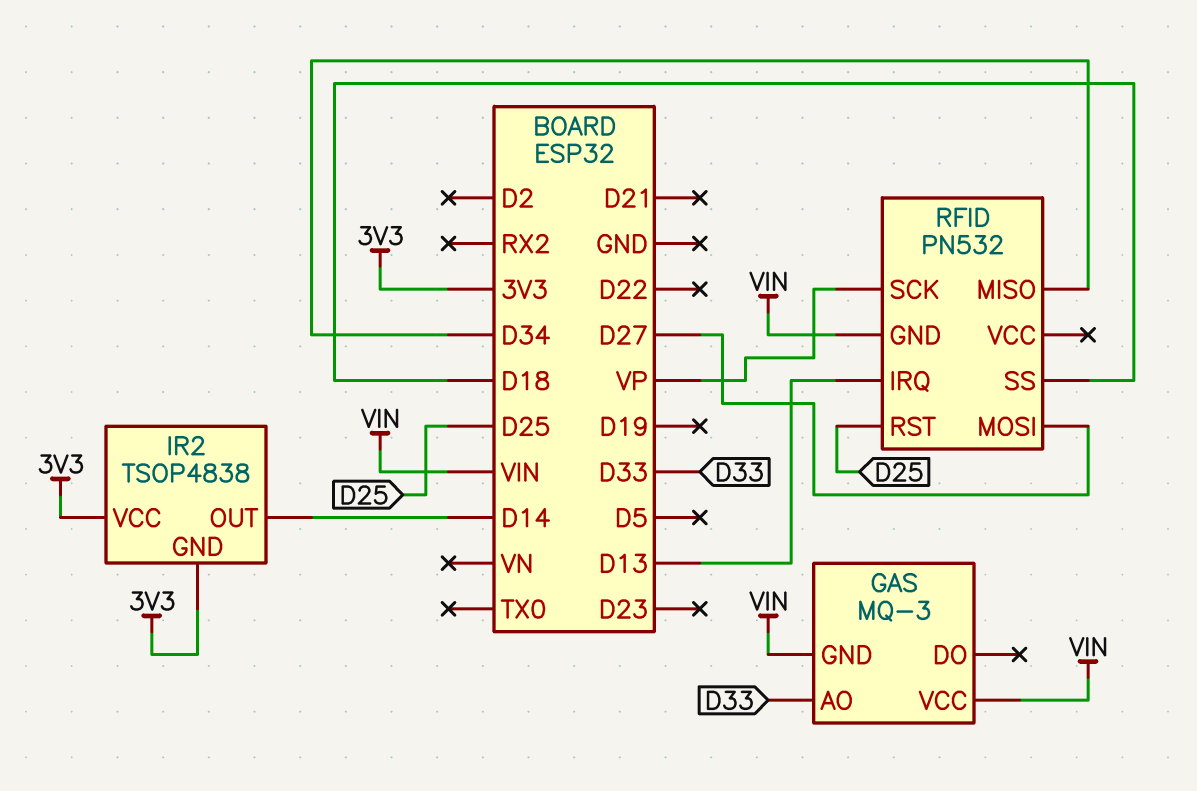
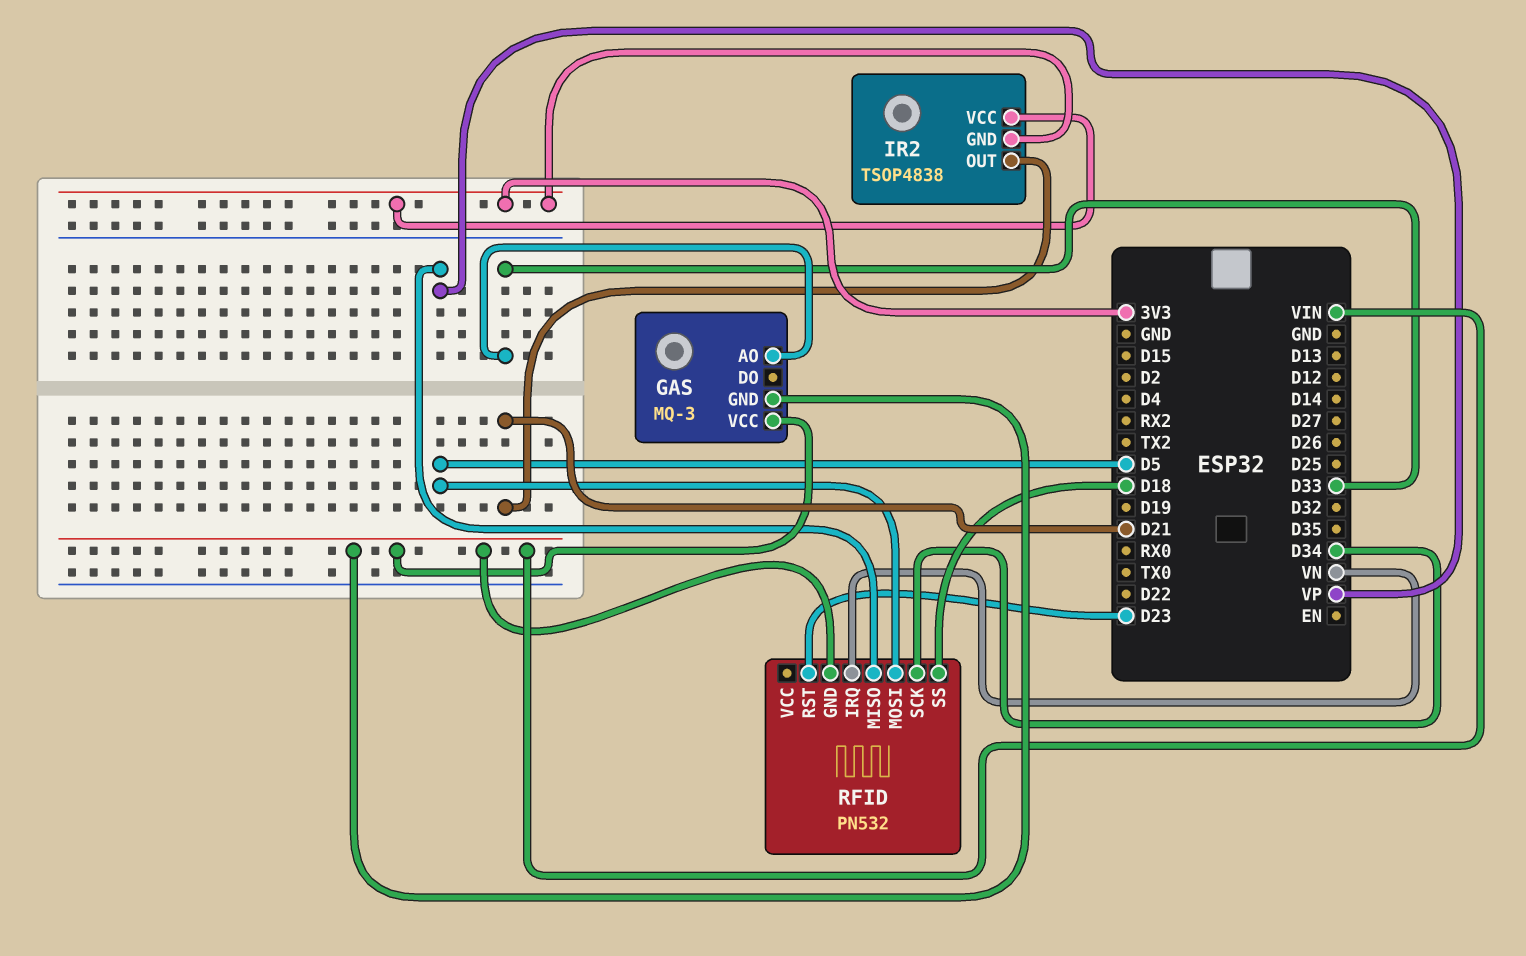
IR2 pin OUT: D14 -> D21
RFID pin IRQ: D13 -> VN
RFID pin MISO: D34 -> VP
RFID pin MOSI: D27 -> D5
RFID pin RST: D25 -> D23
RFID pin SCK: VP -> D34

